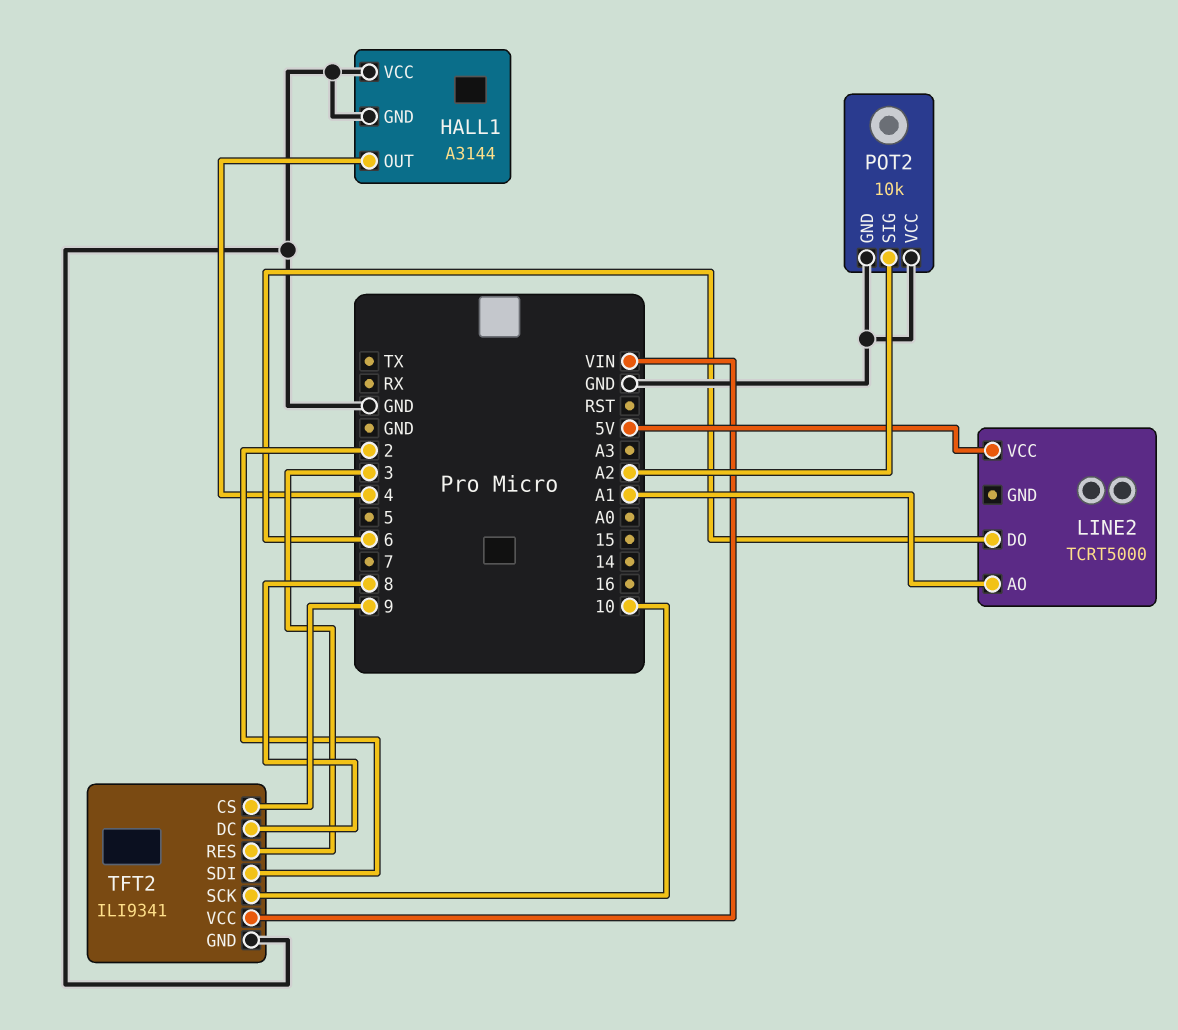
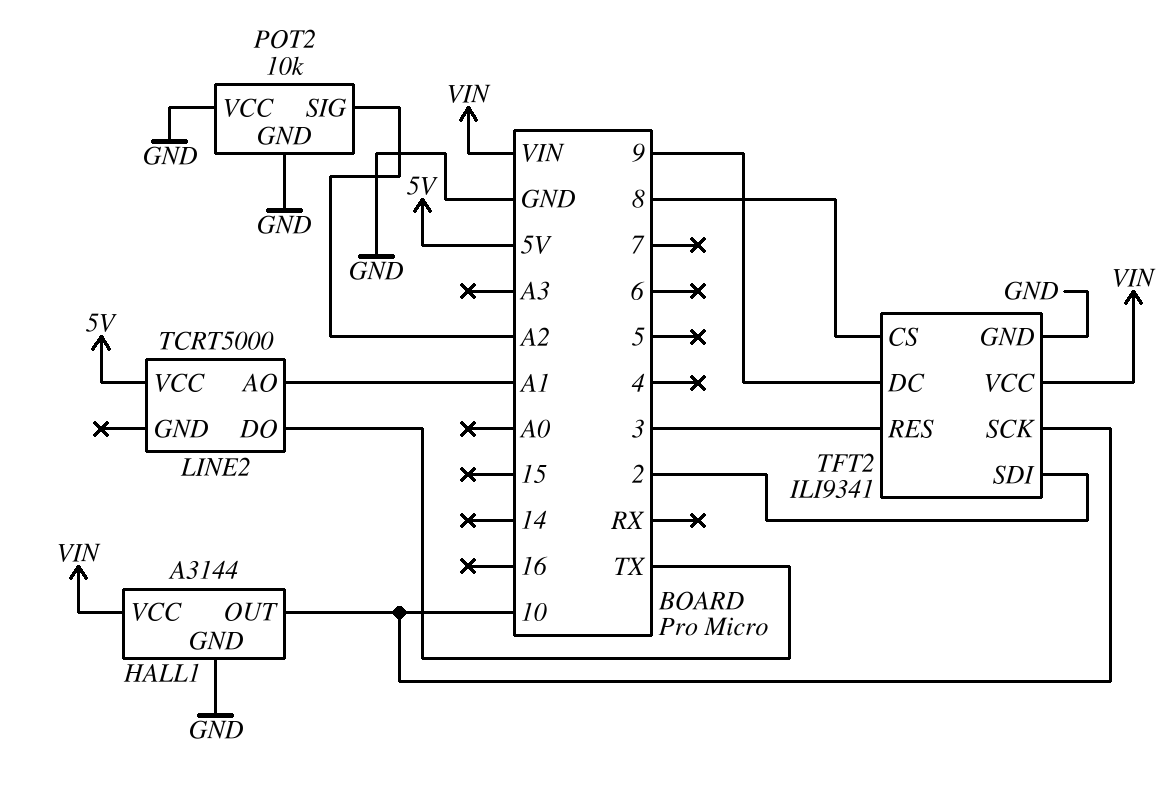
HALL1 pin OUT: 4 -> 10
HALL1 pin VCC: GND -> VIN
LINE2 pin DO: 6 -> TX
TFT2 pin CS: 9 -> 8
TFT2 pin DC: 8 -> 9

